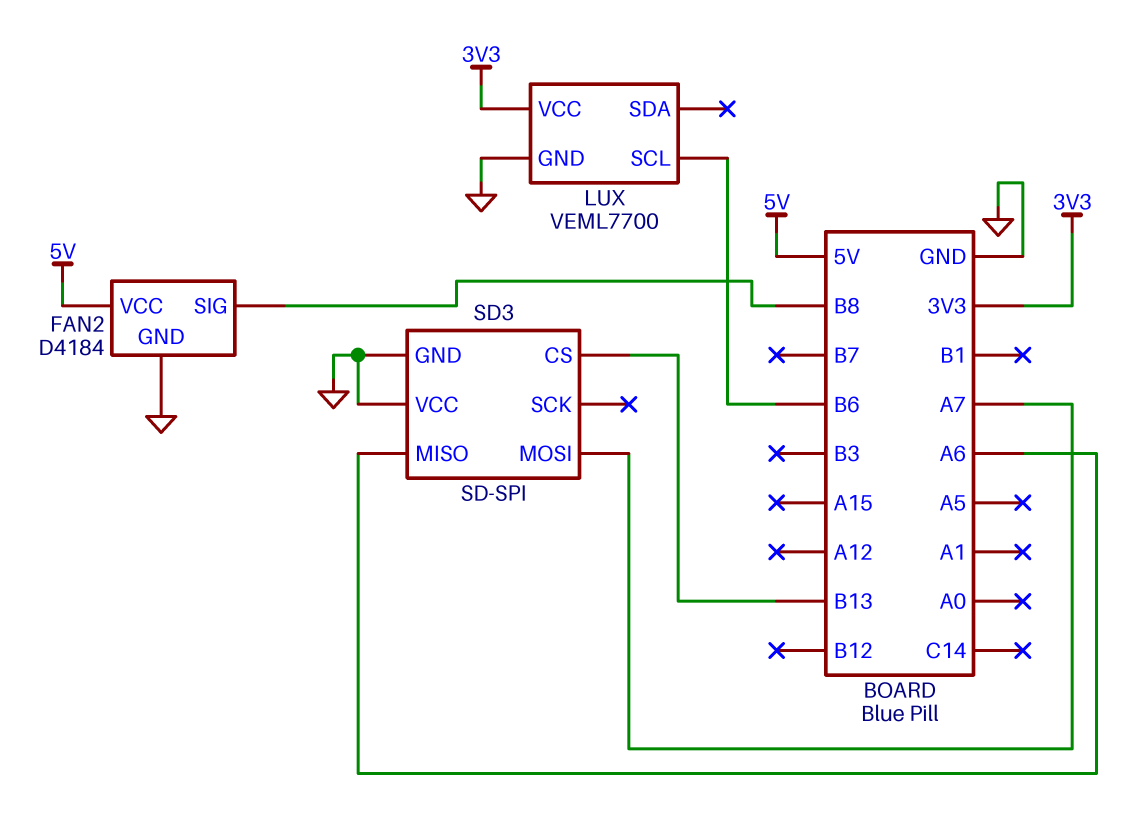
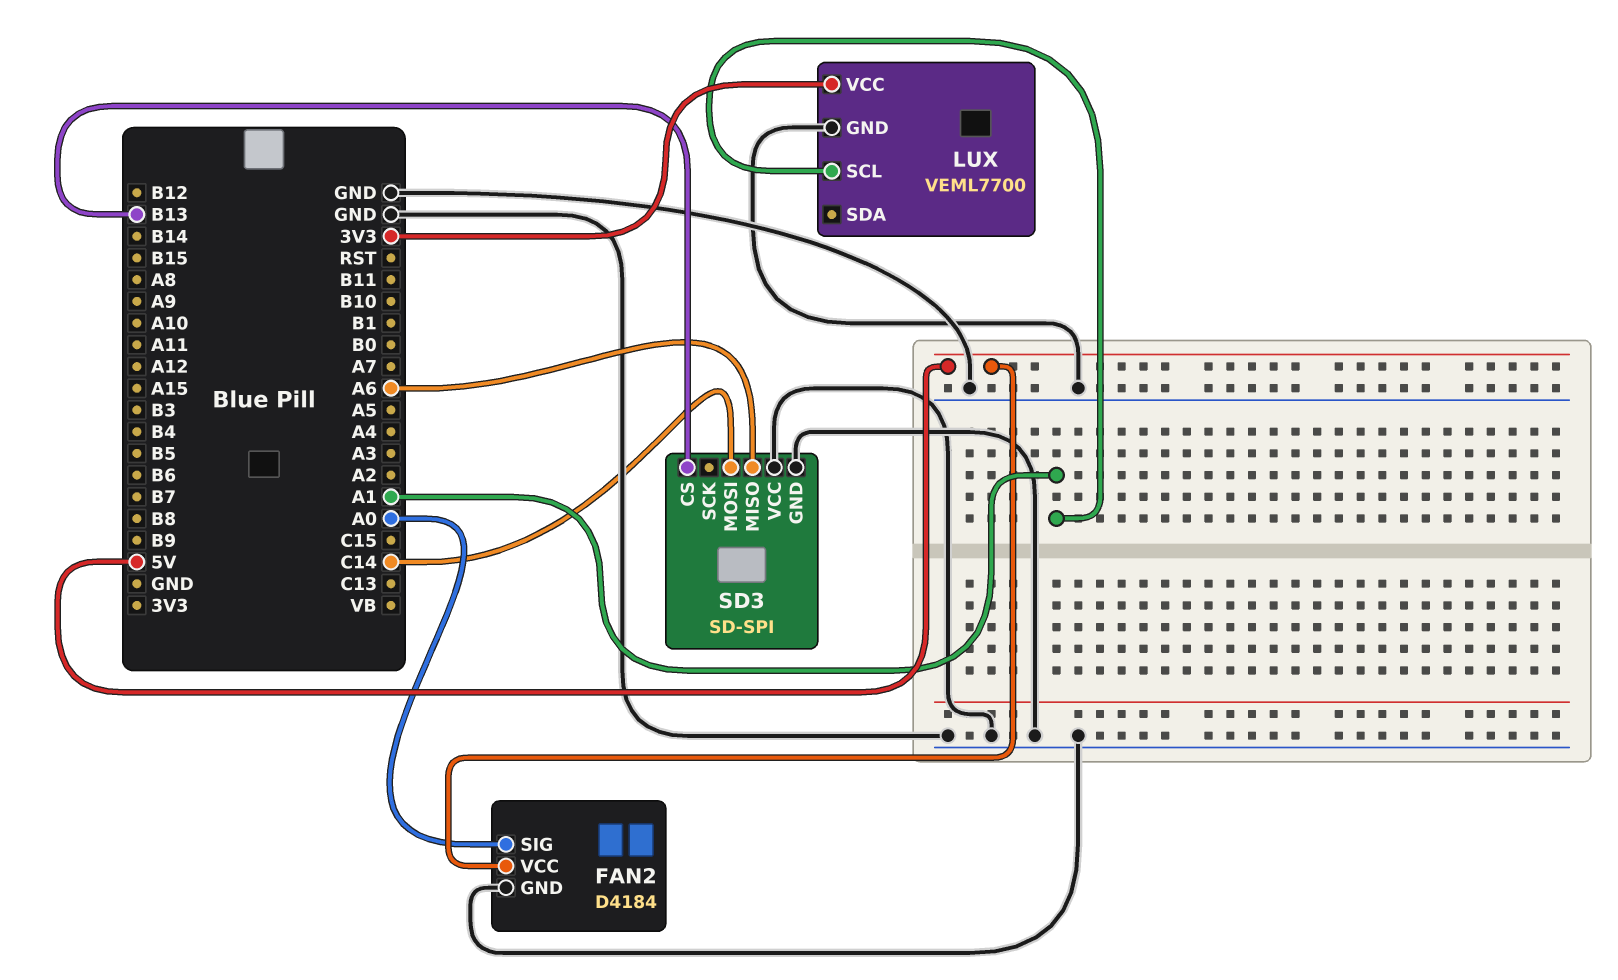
FAN2 pin SIG: B8 -> A0
LUX pin SCL: B6 -> A1
SD3 pin MOSI: A7 -> C14

